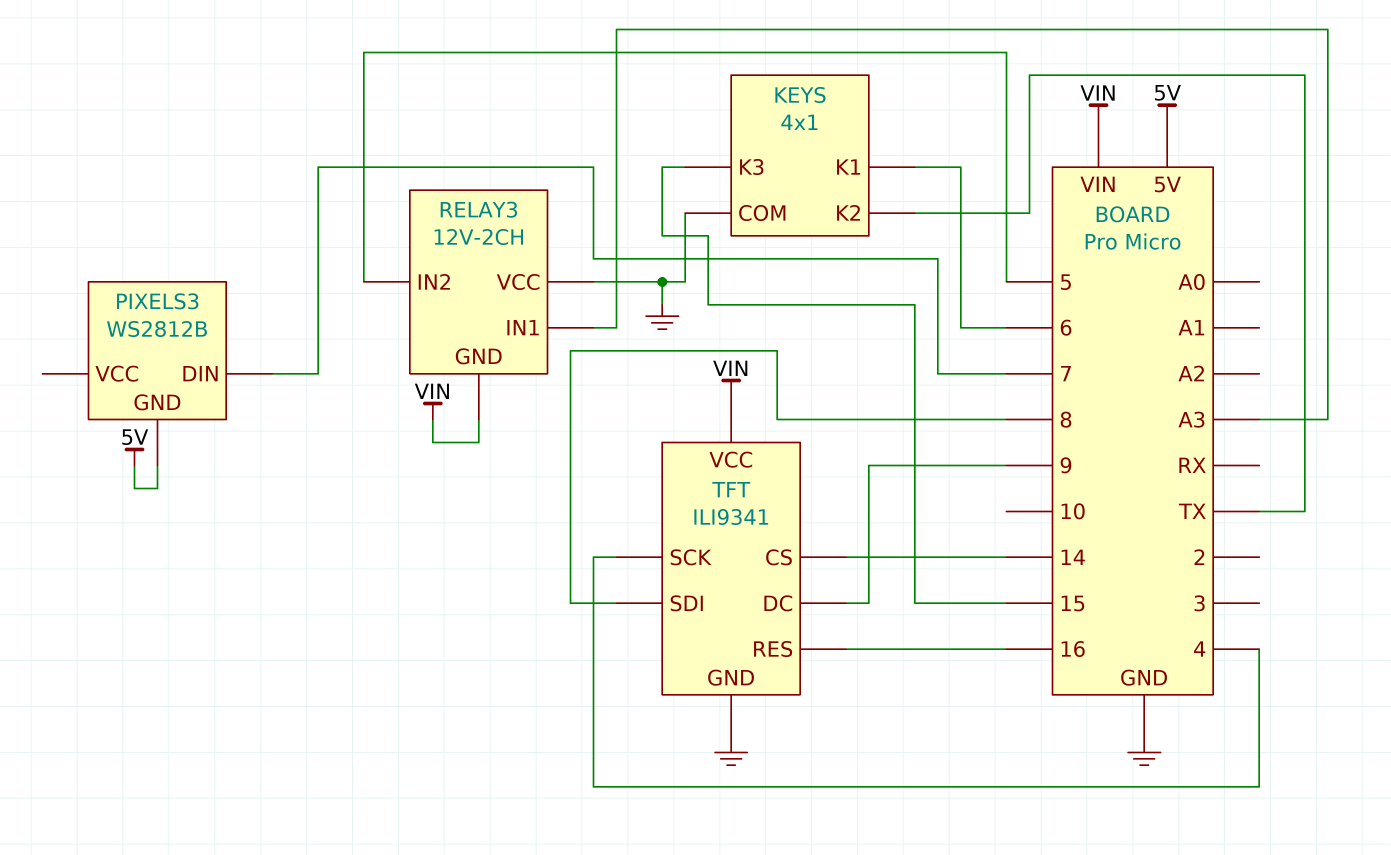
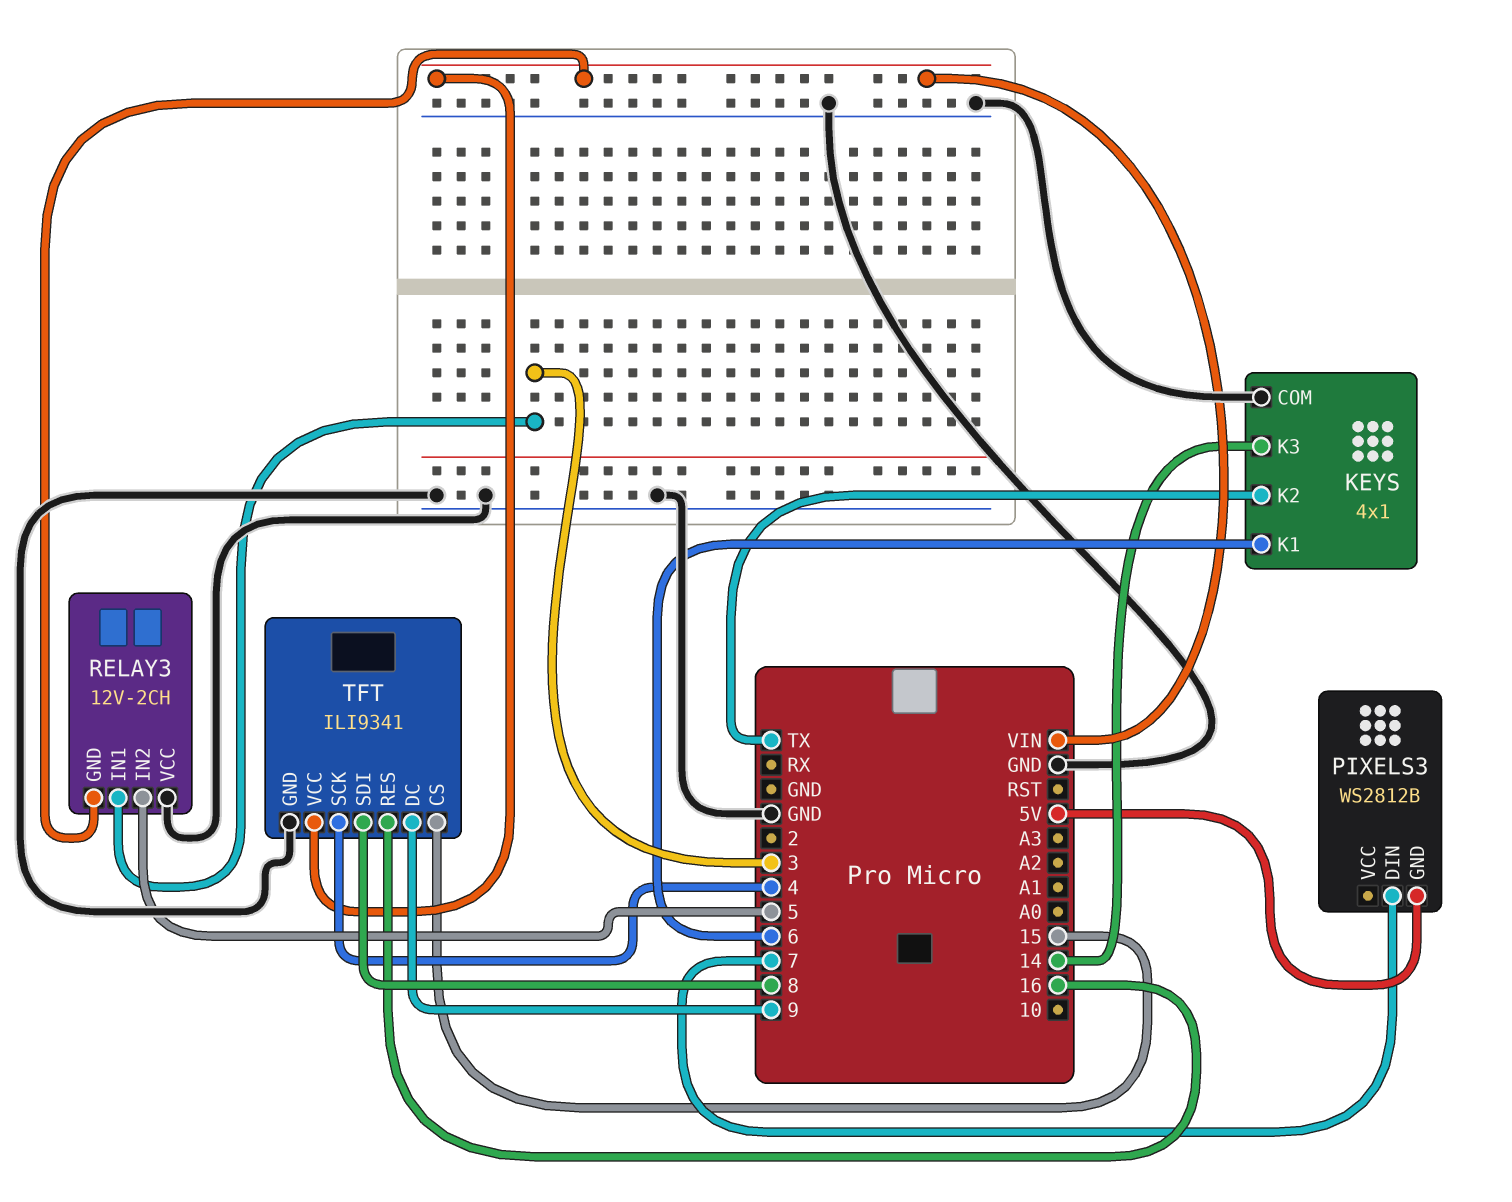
KEYS pin K3: 15 -> 14
RELAY3 pin IN1: A3 -> 3
TFT pin CS: 14 -> 15

